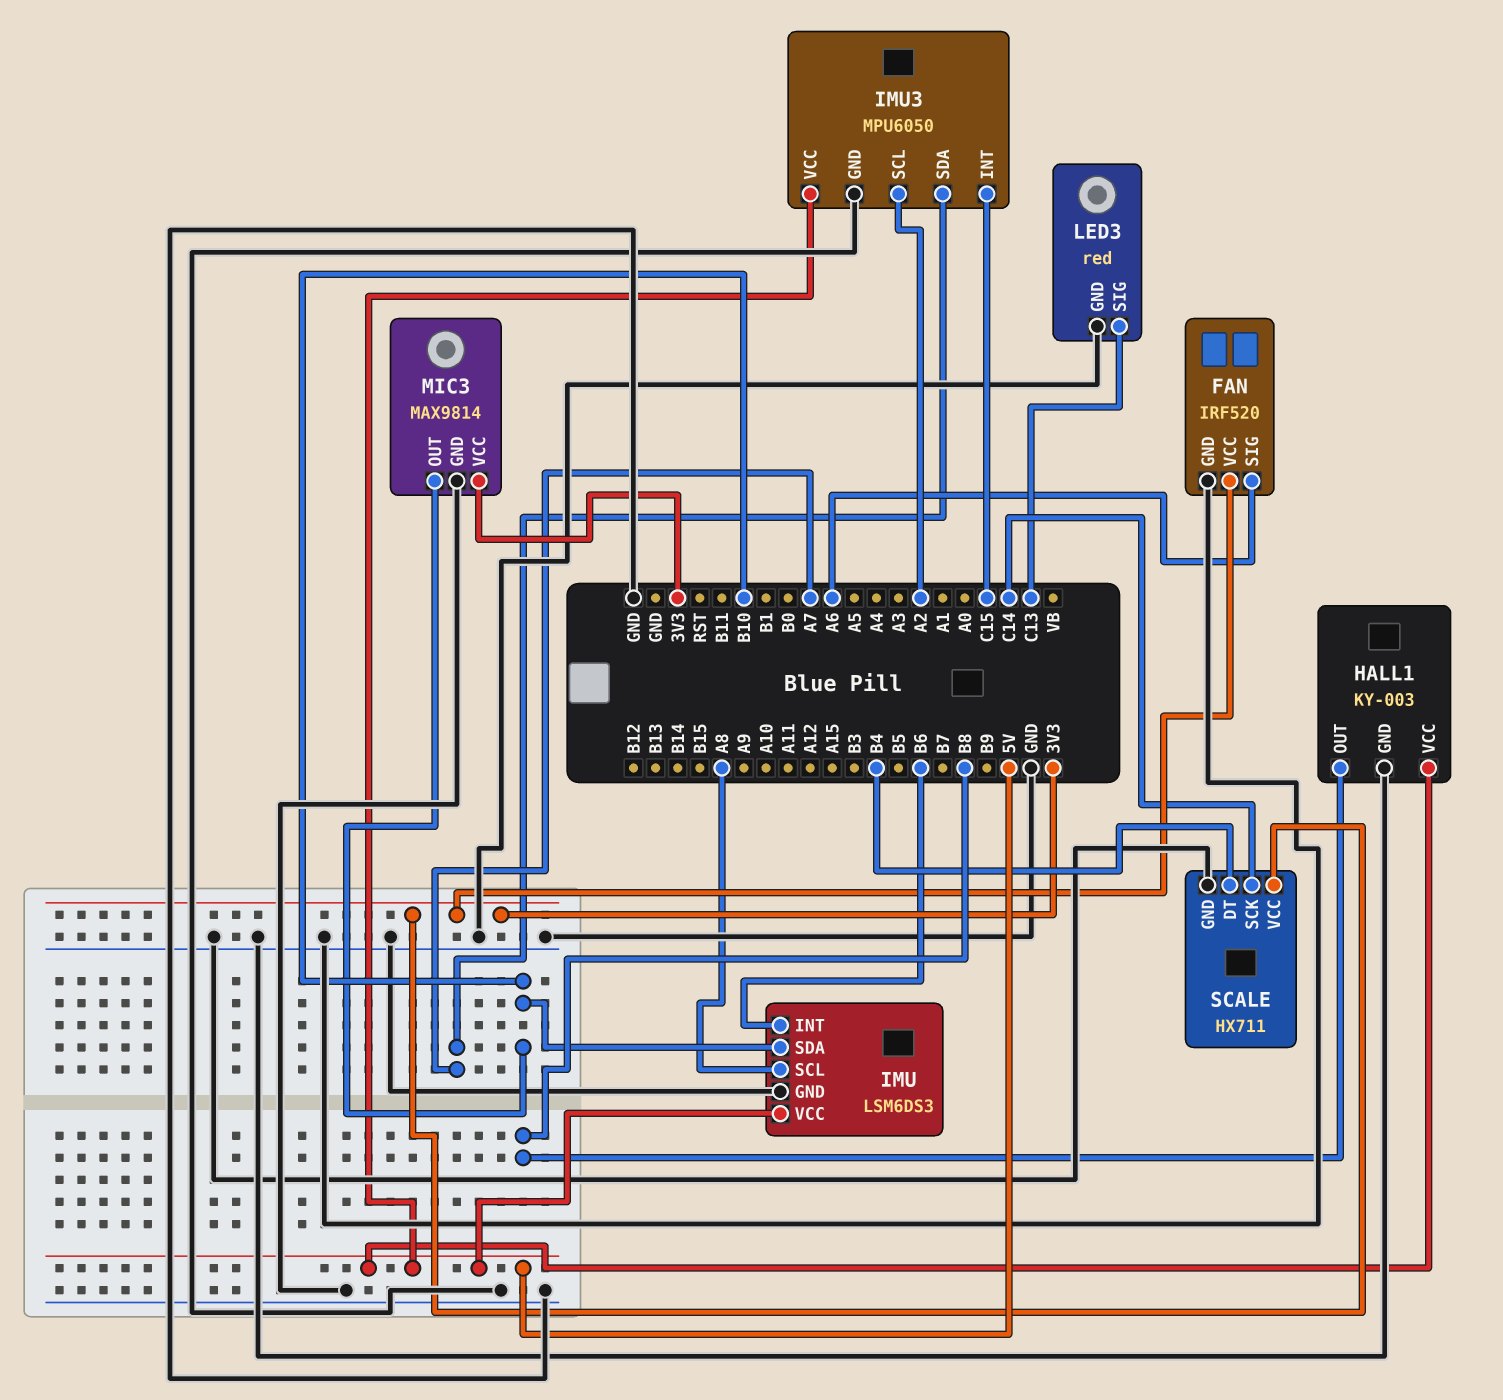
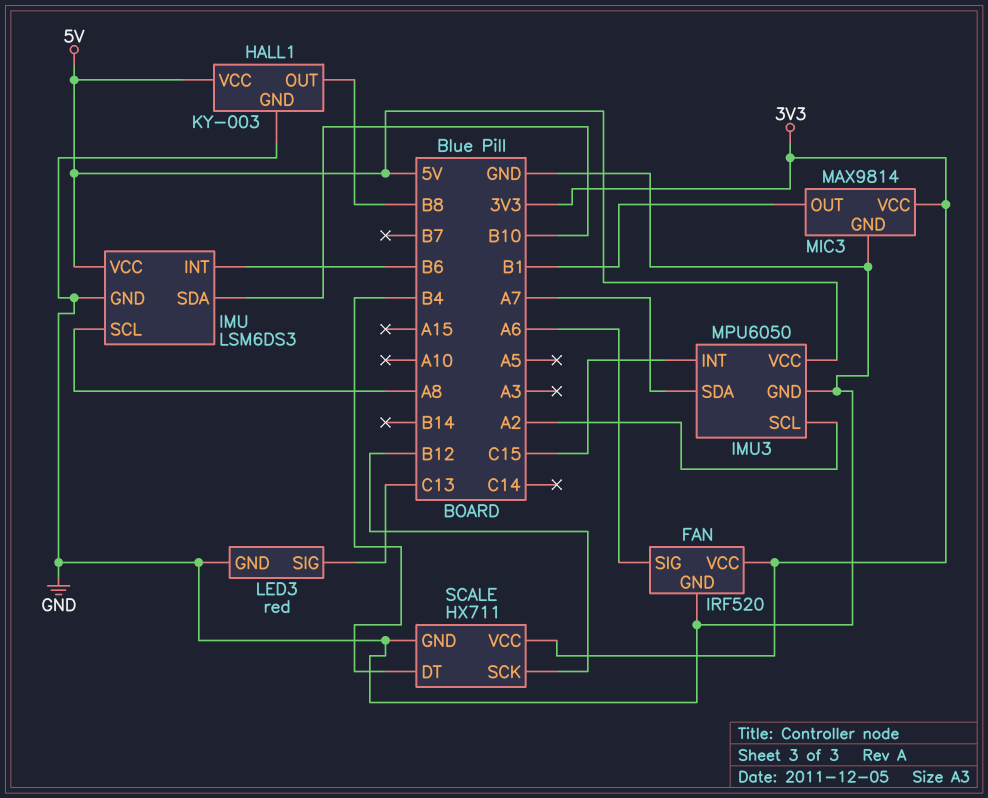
MIC3 pin OUT: B10 -> B1
SCALE pin SCK: C14 -> B12

